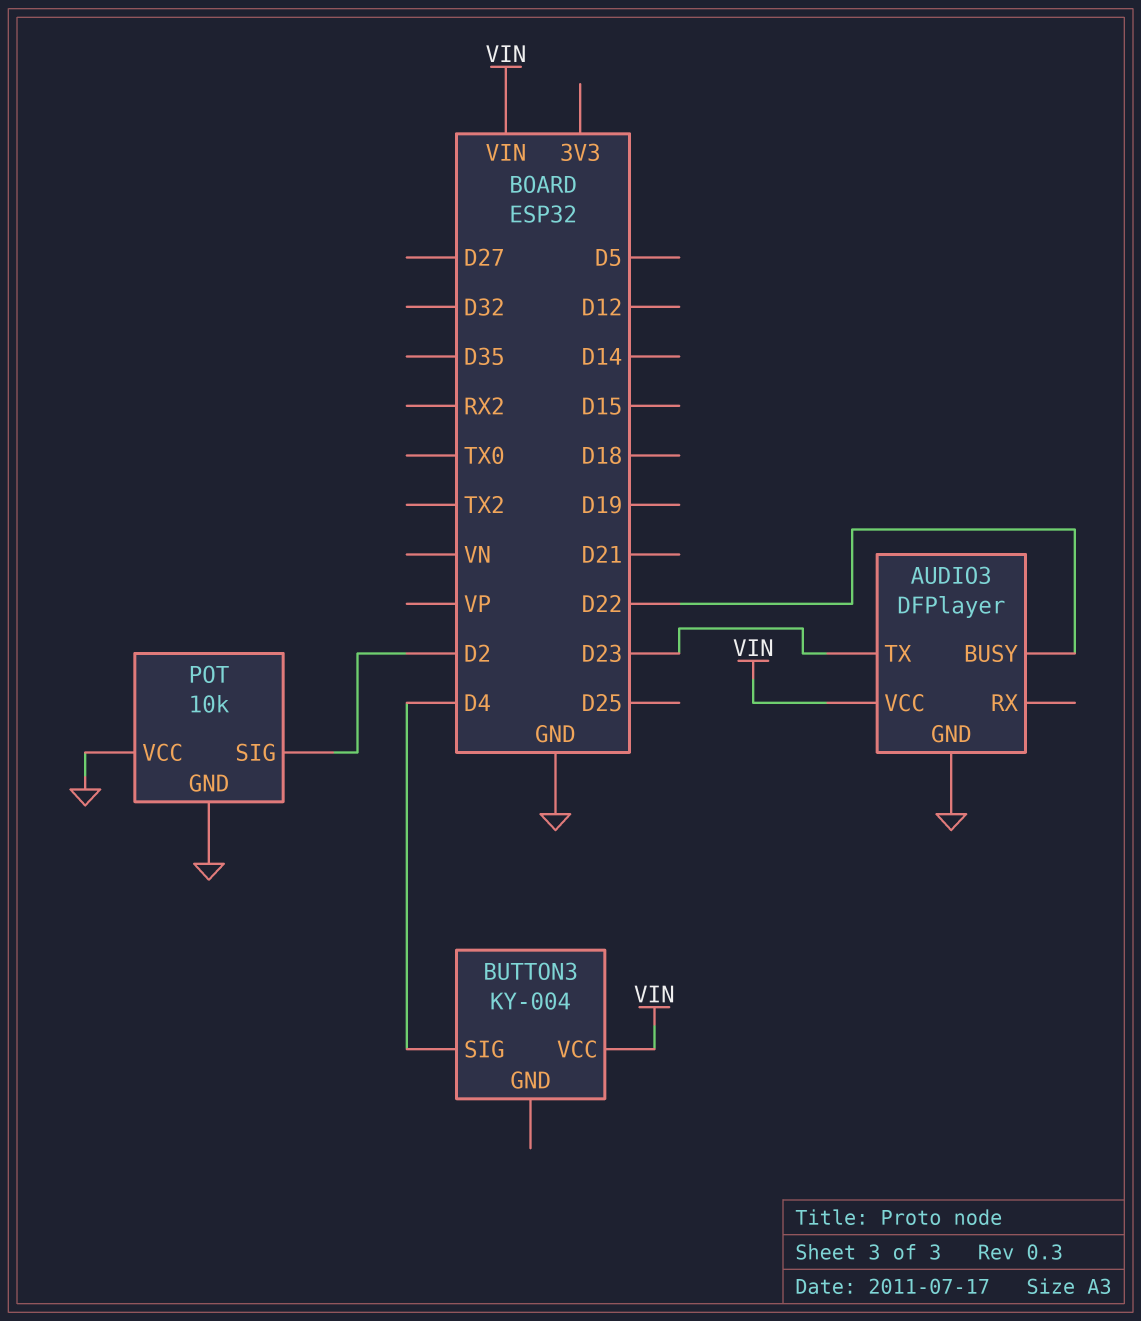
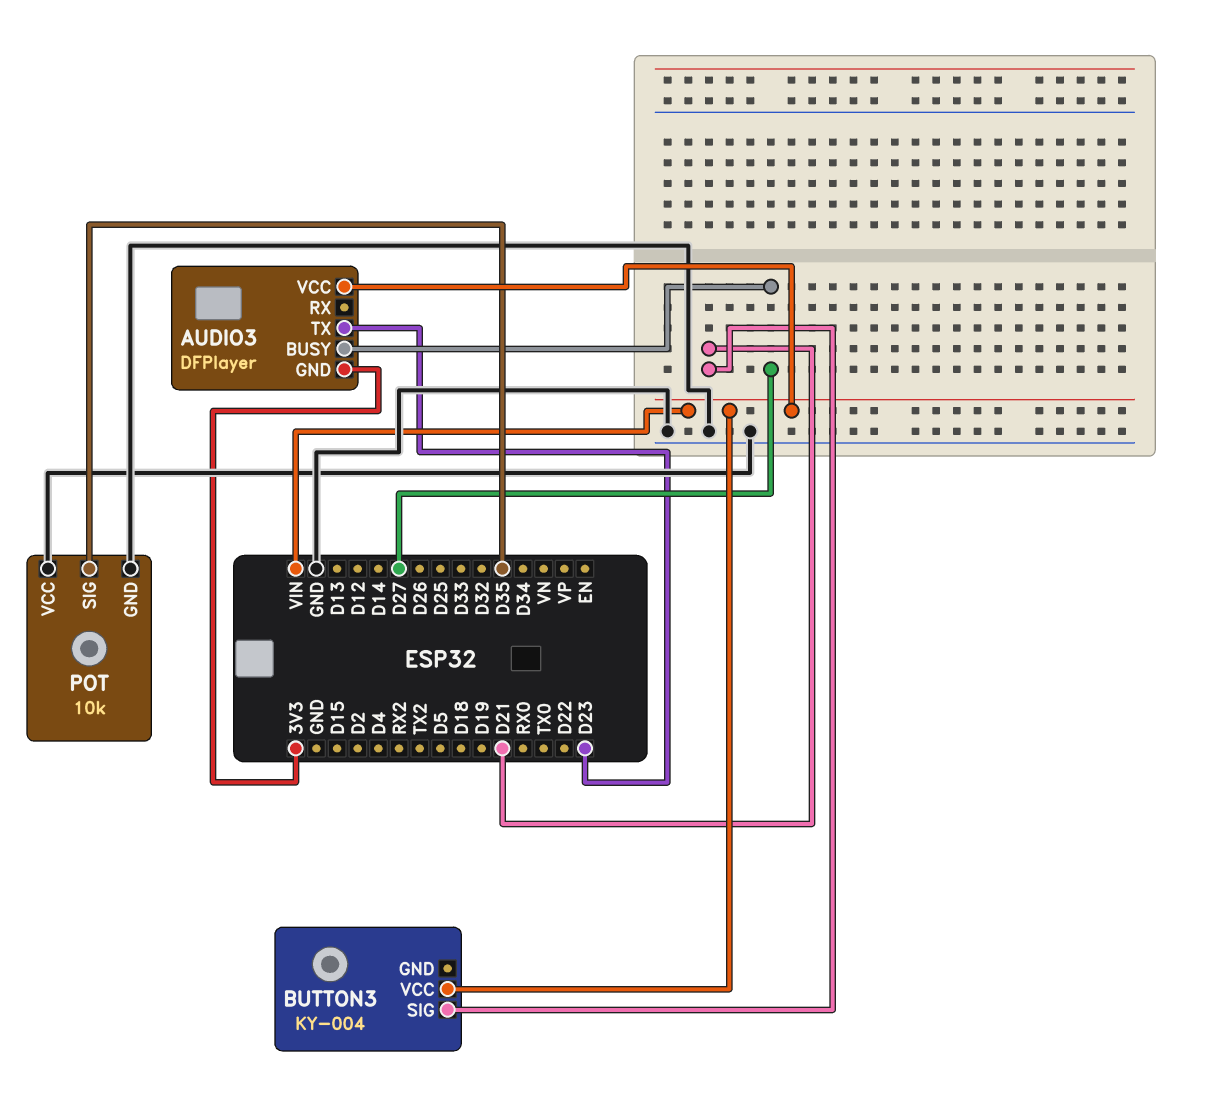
AUDIO3 pin BUSY: D22 -> D27
AUDIO3 pin GND: GND -> 3V3
BUTTON3 pin SIG: D4 -> D21
POT pin SIG: D2 -> D35

